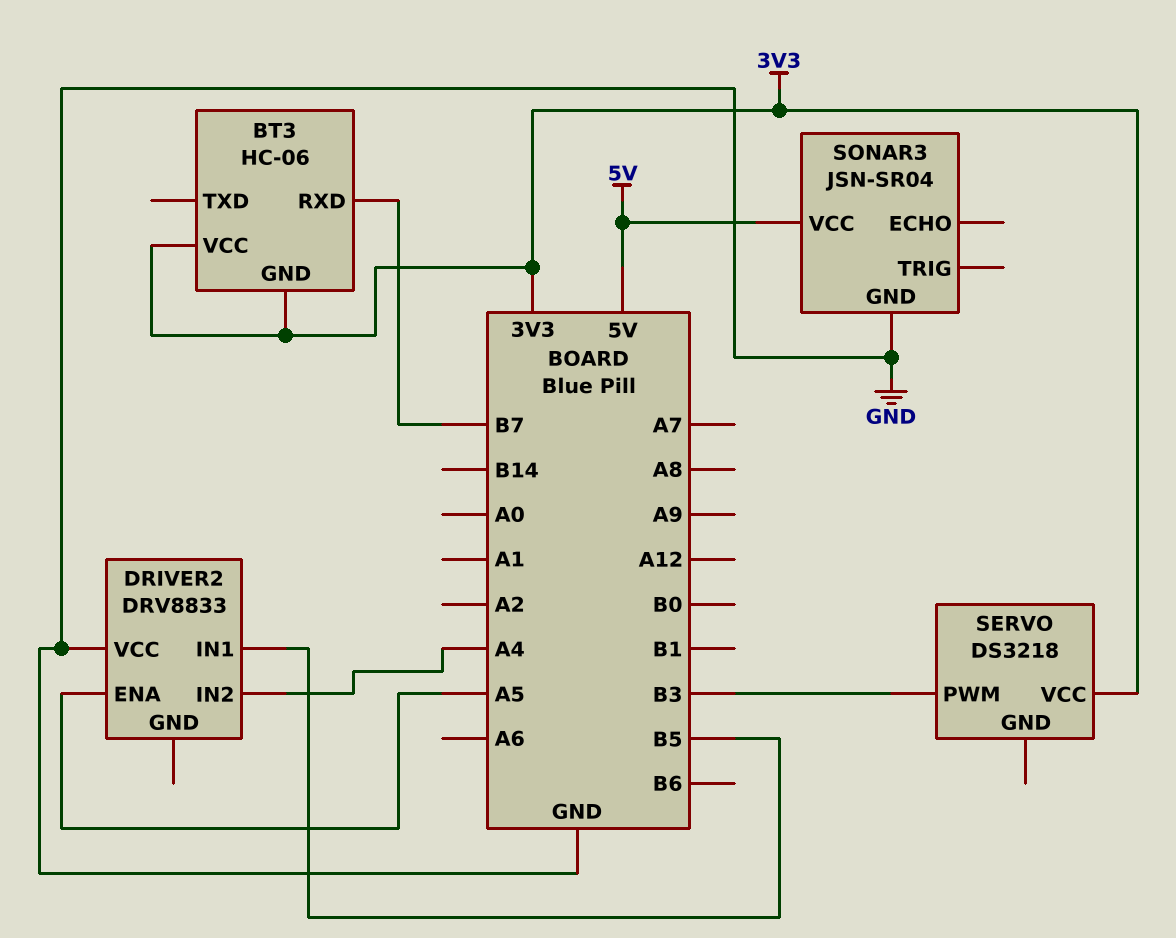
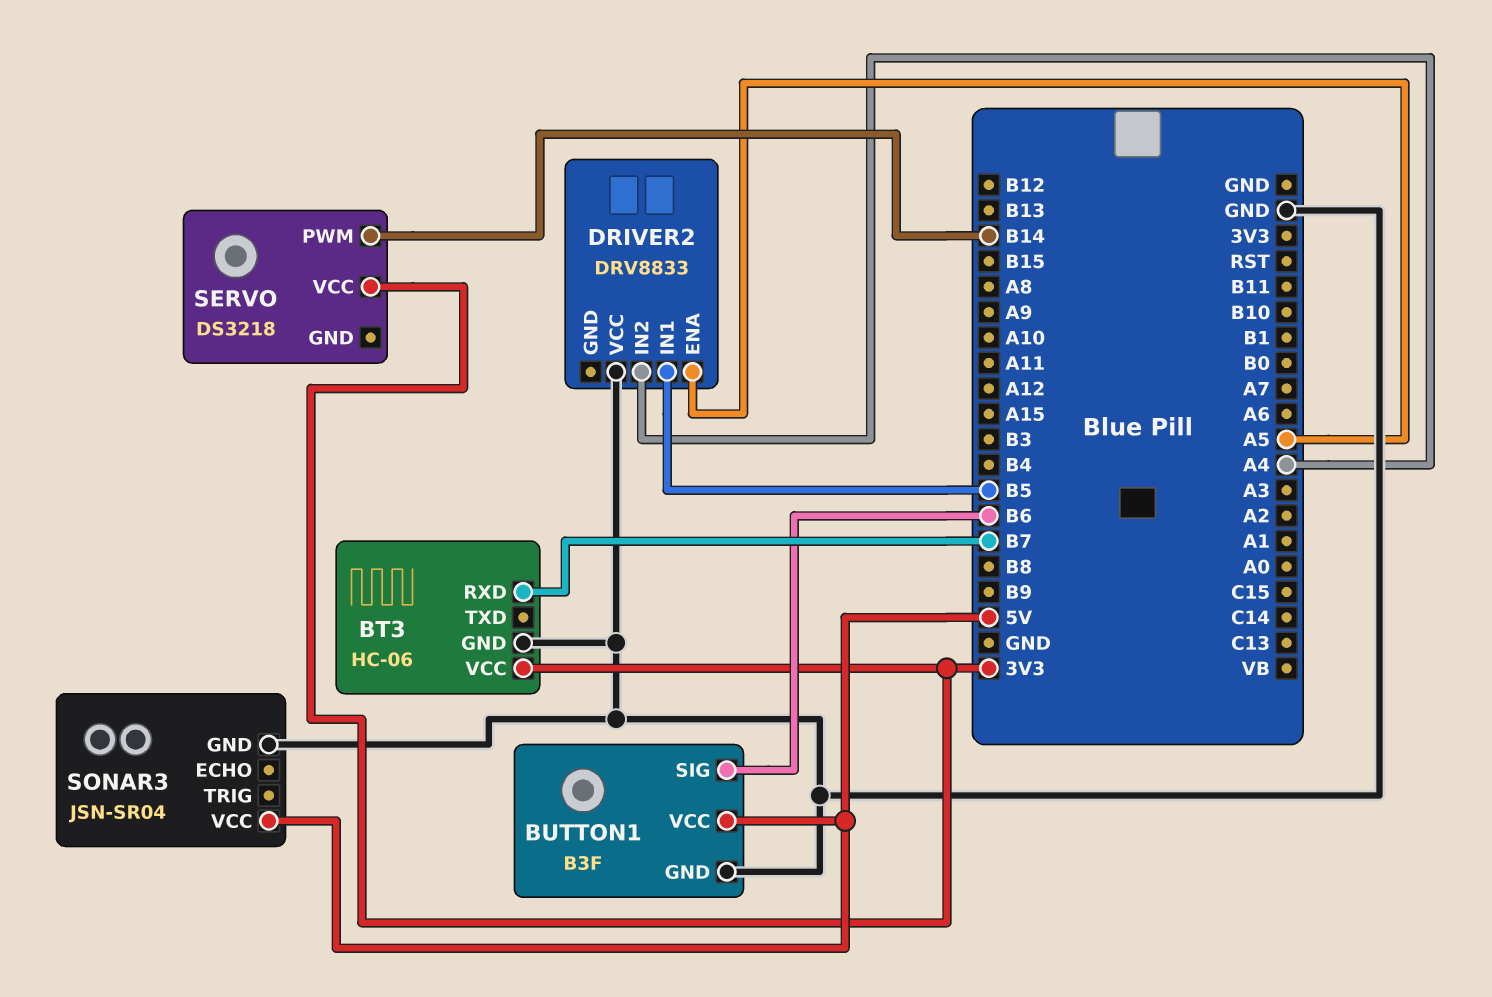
BT3 pin GND: 3V3 -> GND
BUTTON1: none -> B3F
BUTTON1 pin GND: none -> GND
BUTTON1 pin SIG: none -> B6
BUTTON1 pin VCC: none -> 5V
SERVO pin PWM: B3 -> B14

